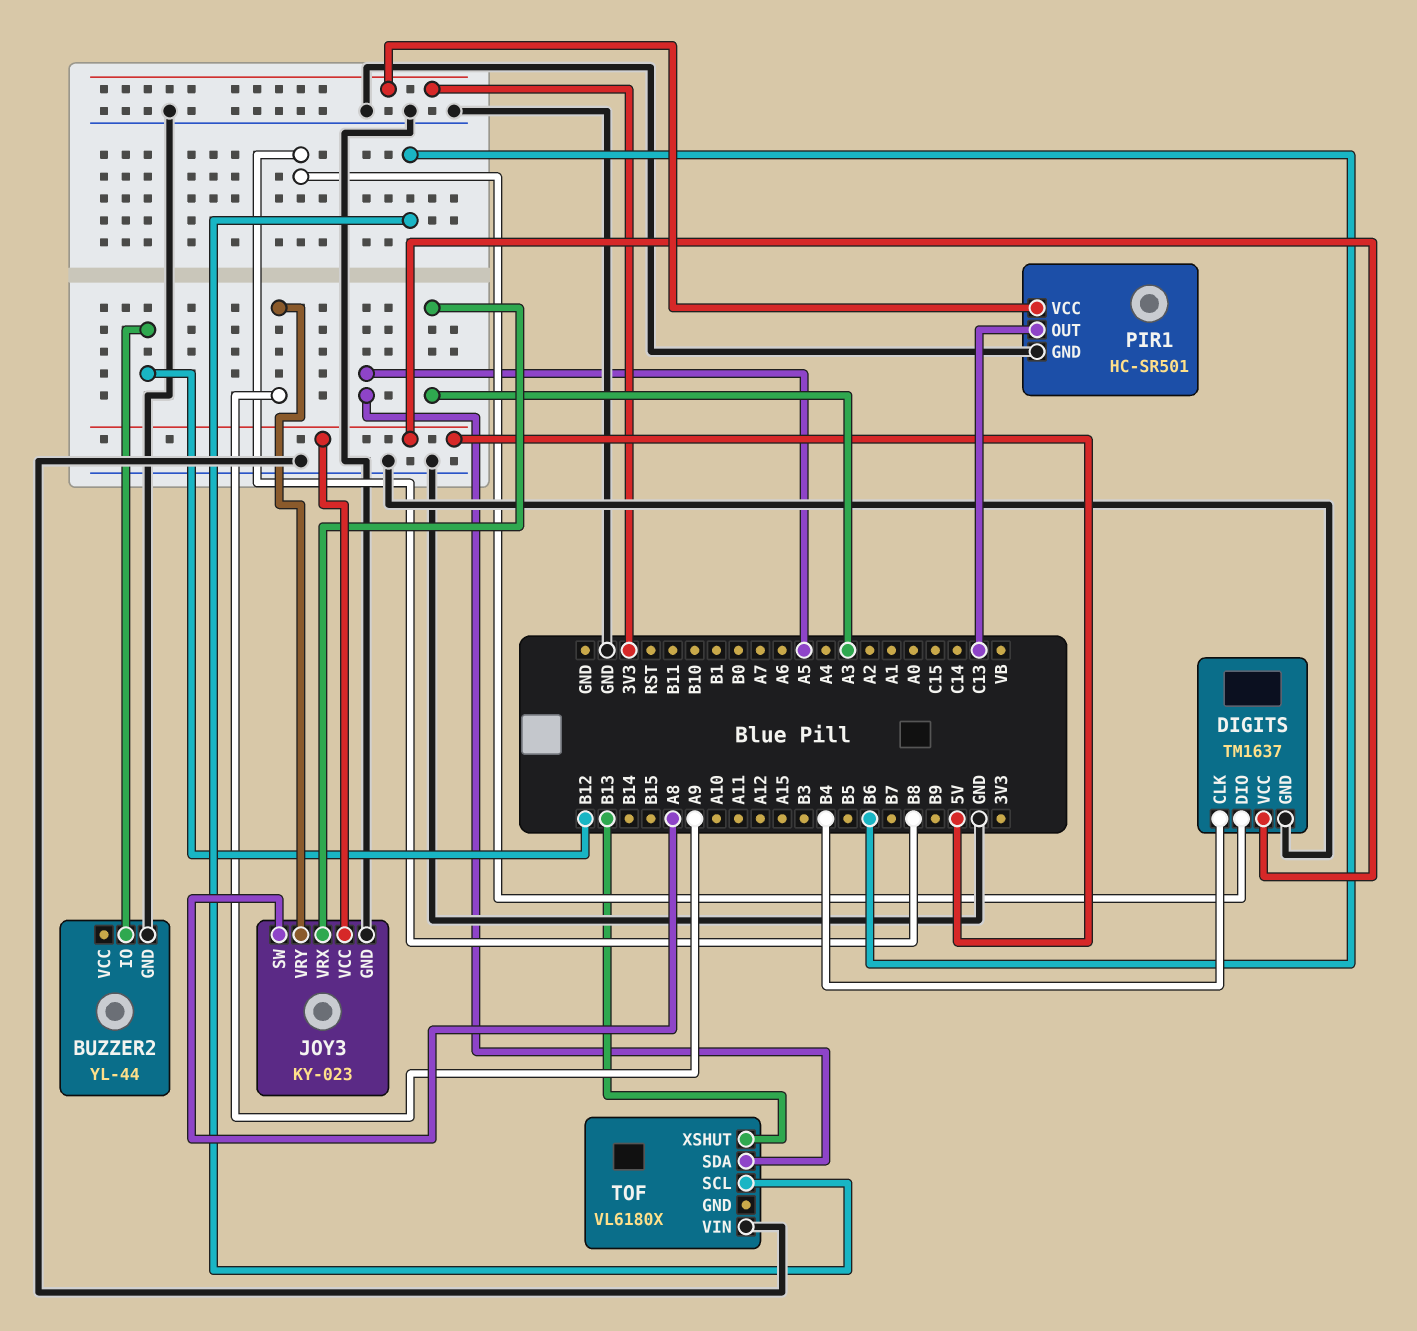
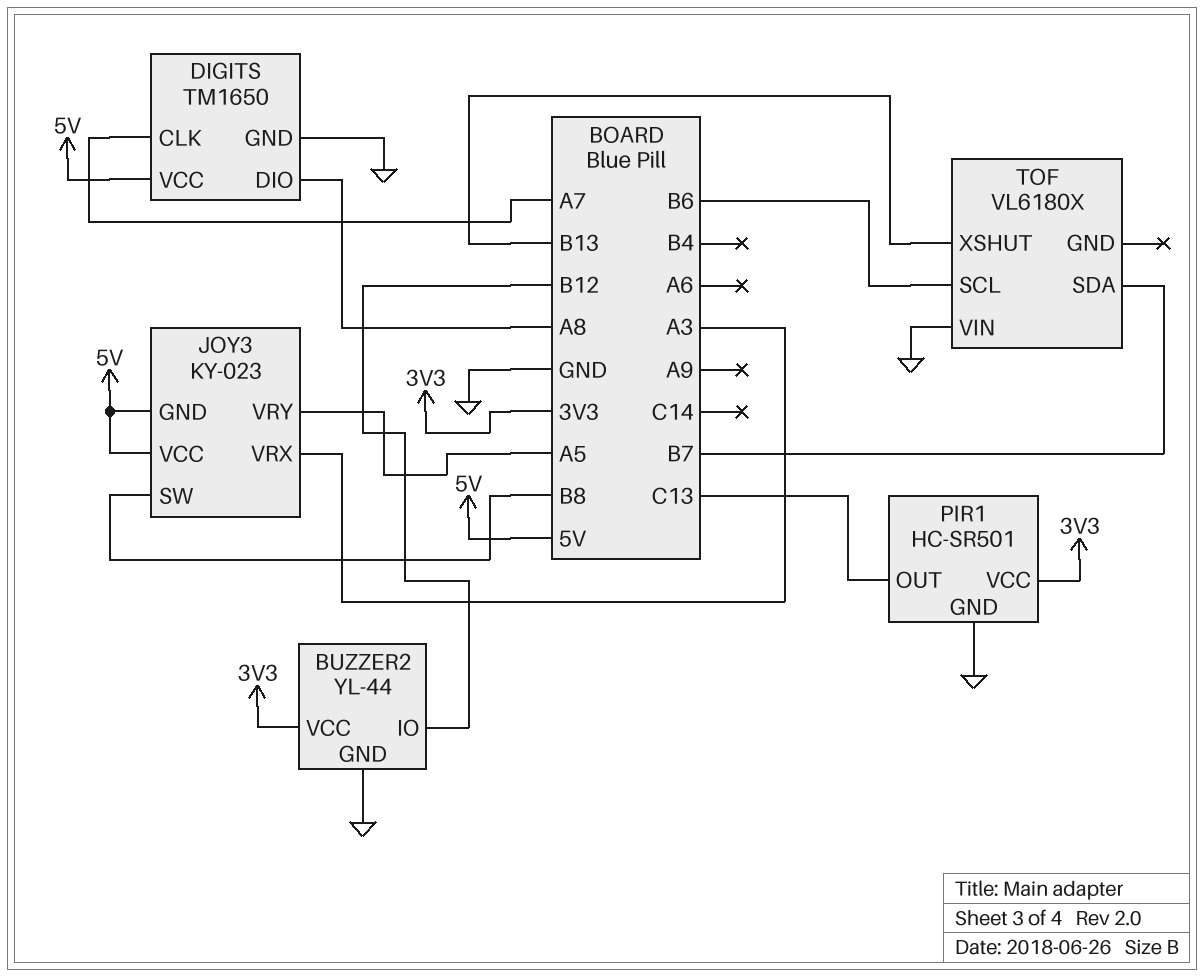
BUZZER2 pin VCC: none -> 3V3
DIGITS: TM1637 -> TM1650
DIGITS pin CLK: B4 -> A7
DIGITS pin DIO: B8 -> A8
JOY3 pin GND: GND -> 5V
JOY3 pin SW: A8 -> B8
JOY3 pin VRY: A9 -> A5
TOF pin SDA: A5 -> B7

